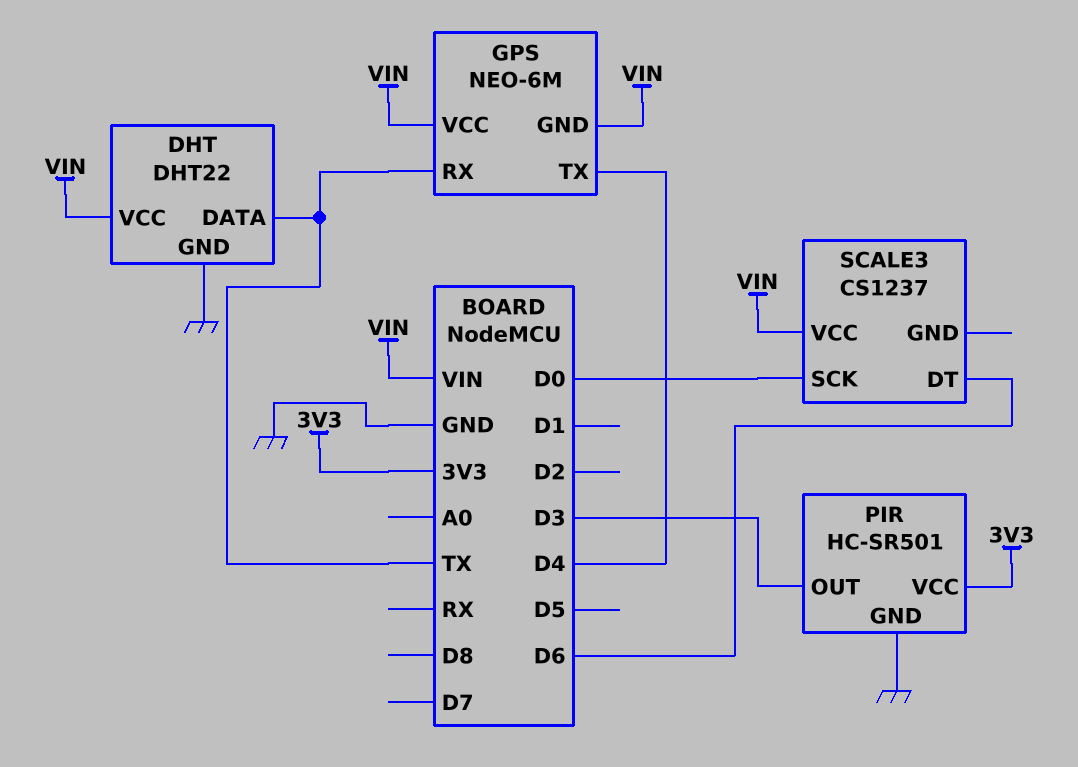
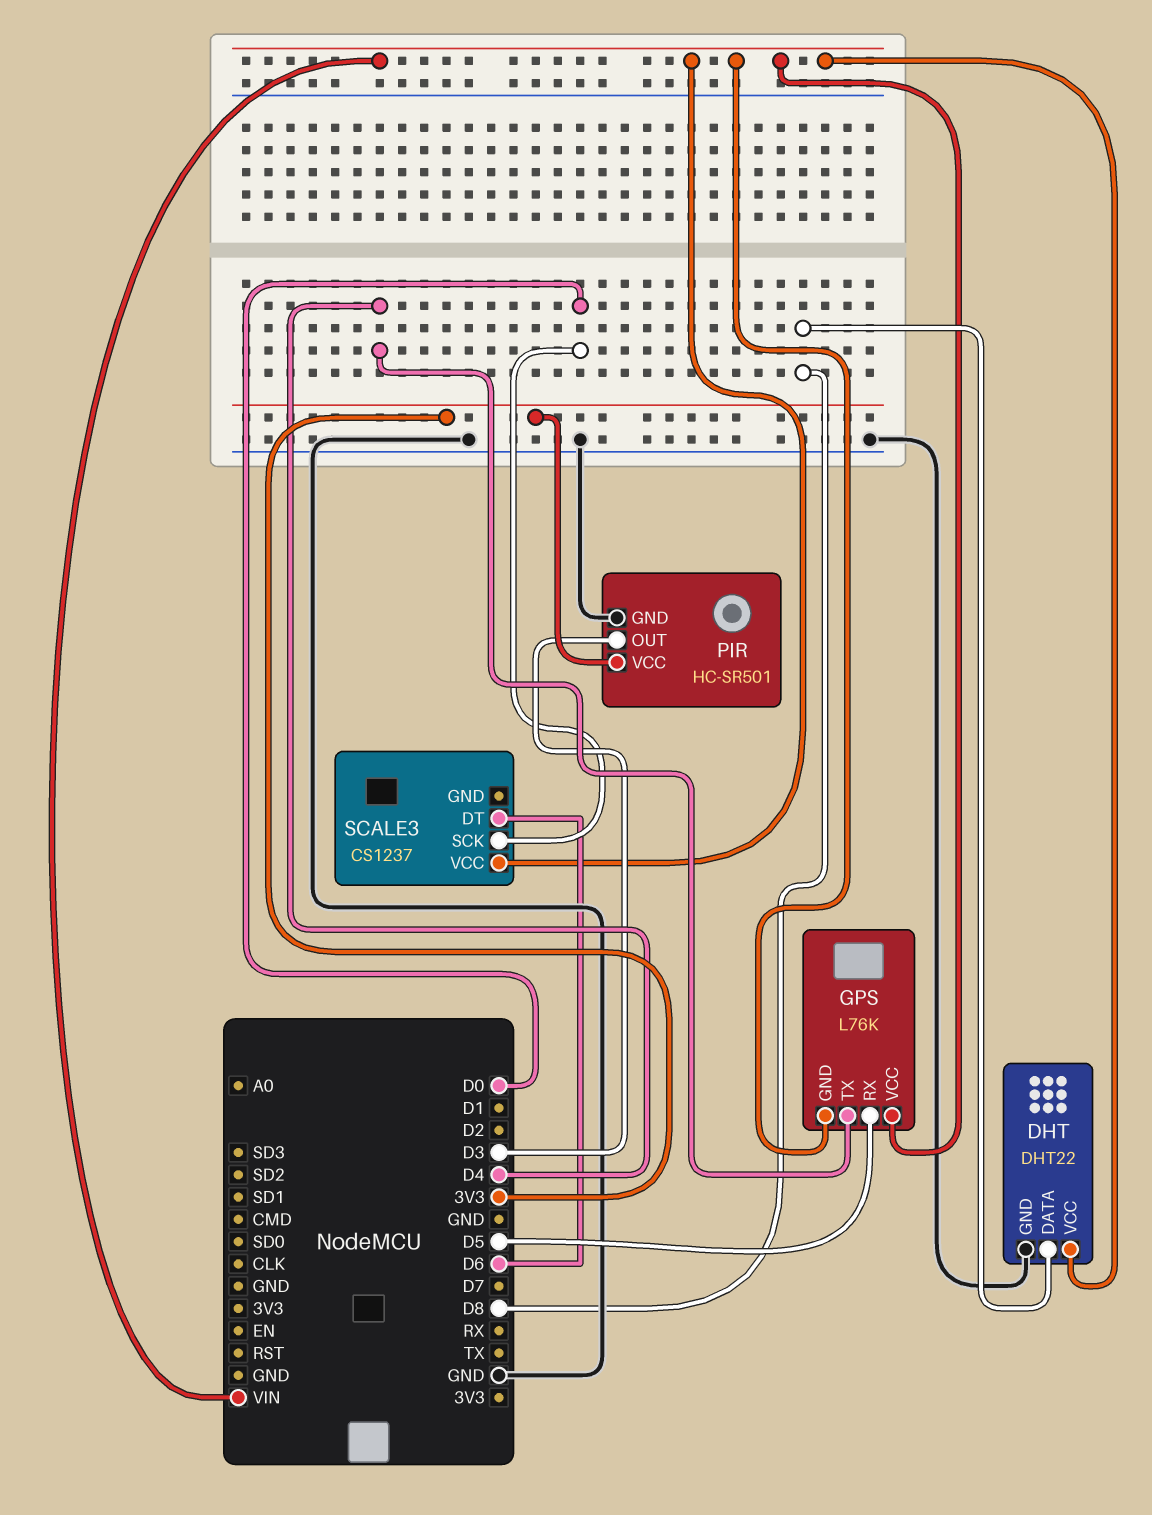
DHT pin DATA: TX -> D8
GPS: NEO-6M -> L76K
GPS pin RX: TX -> D5

